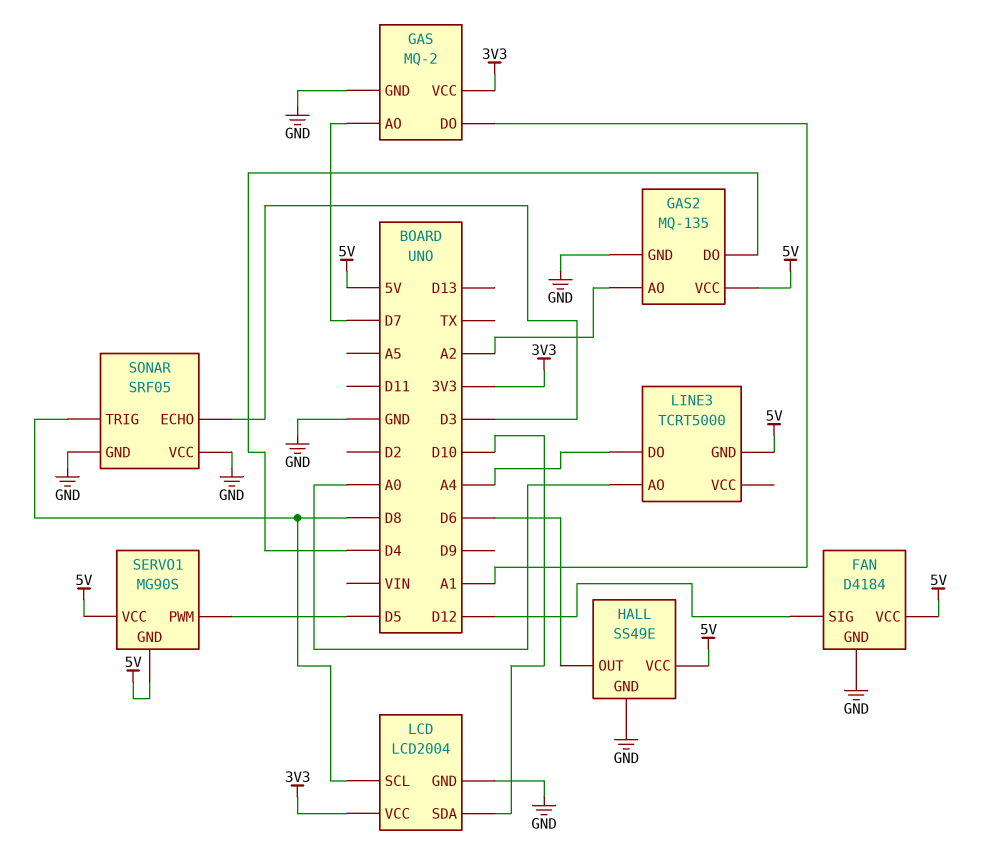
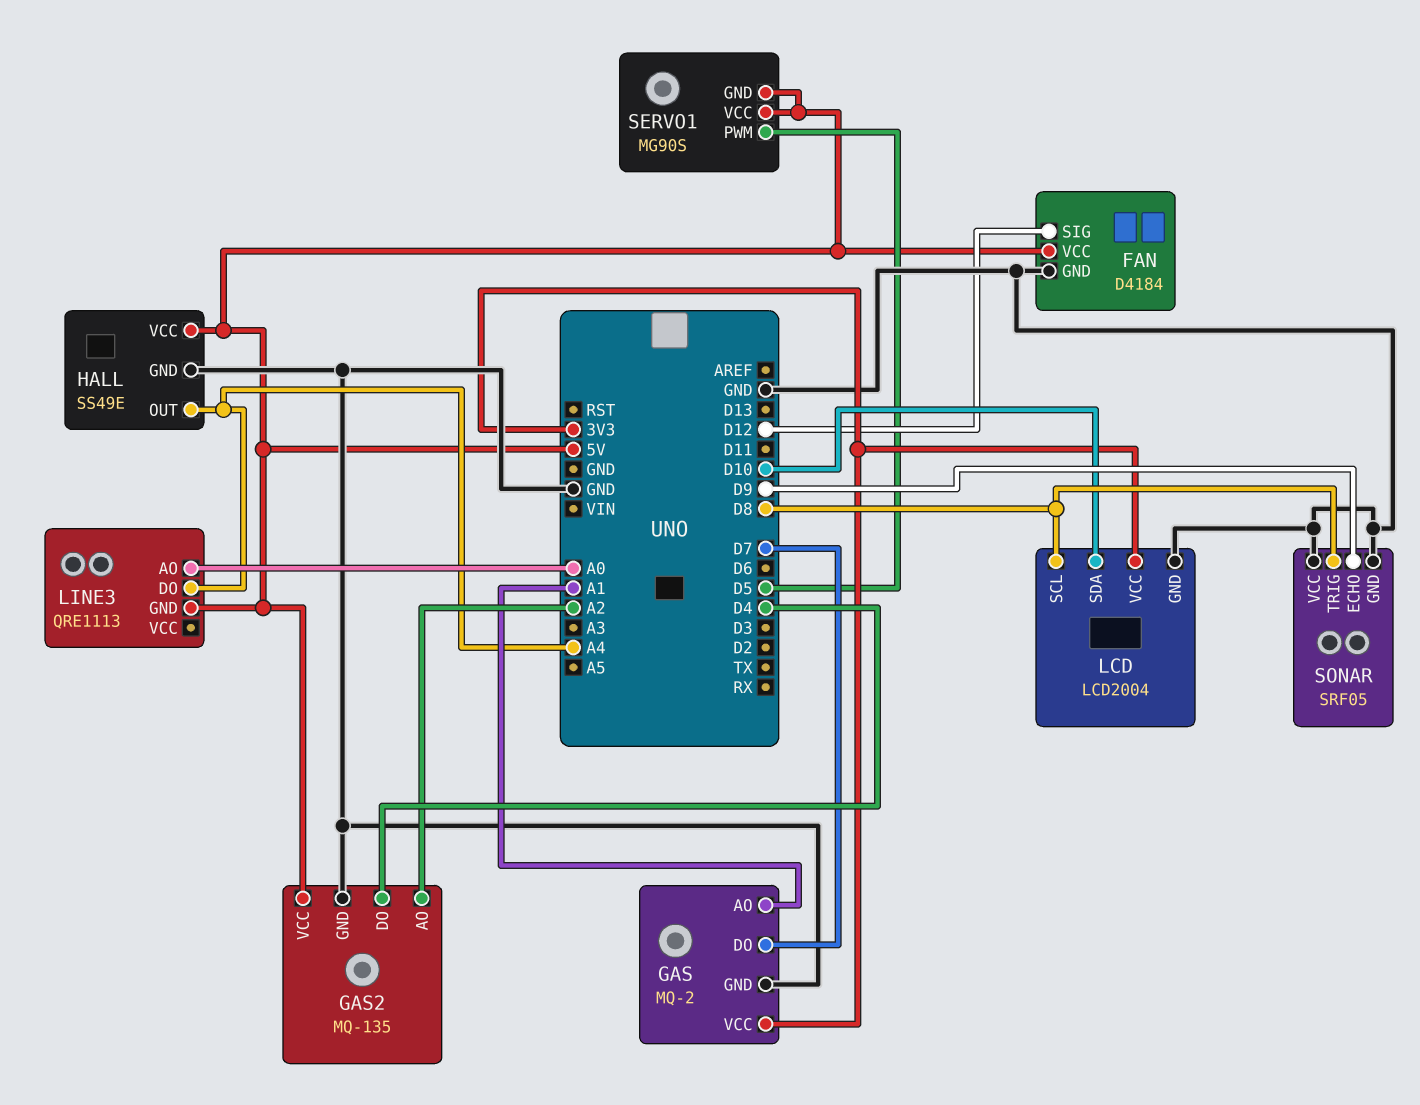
GAS pin AO: D7 -> A1
GAS pin DO: A1 -> D7
HALL pin OUT: D6 -> A4
LINE3: TCRT5000 -> QRE1113
SONAR pin ECHO: D3 -> D9

